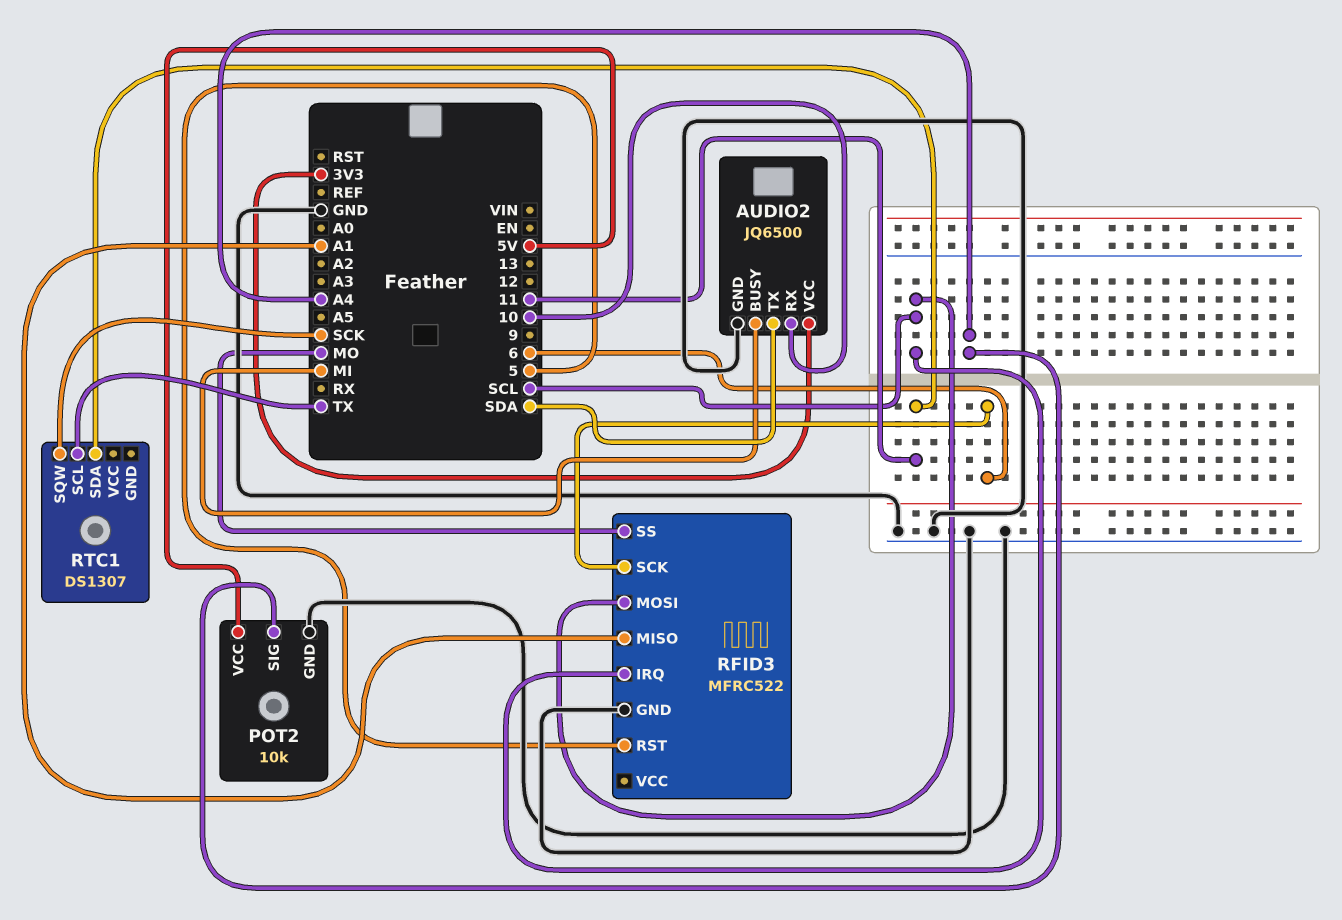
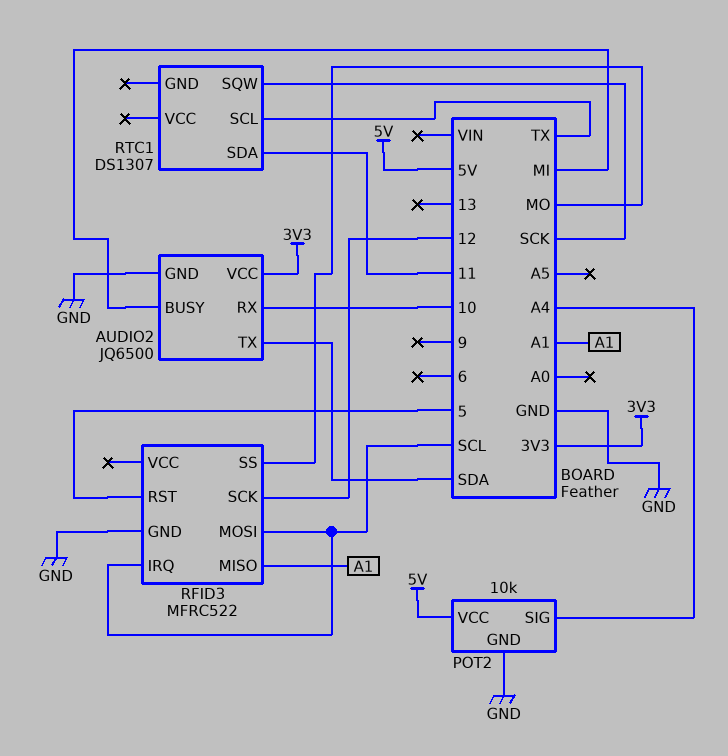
RFID3 pin SCK: 6 -> 12

